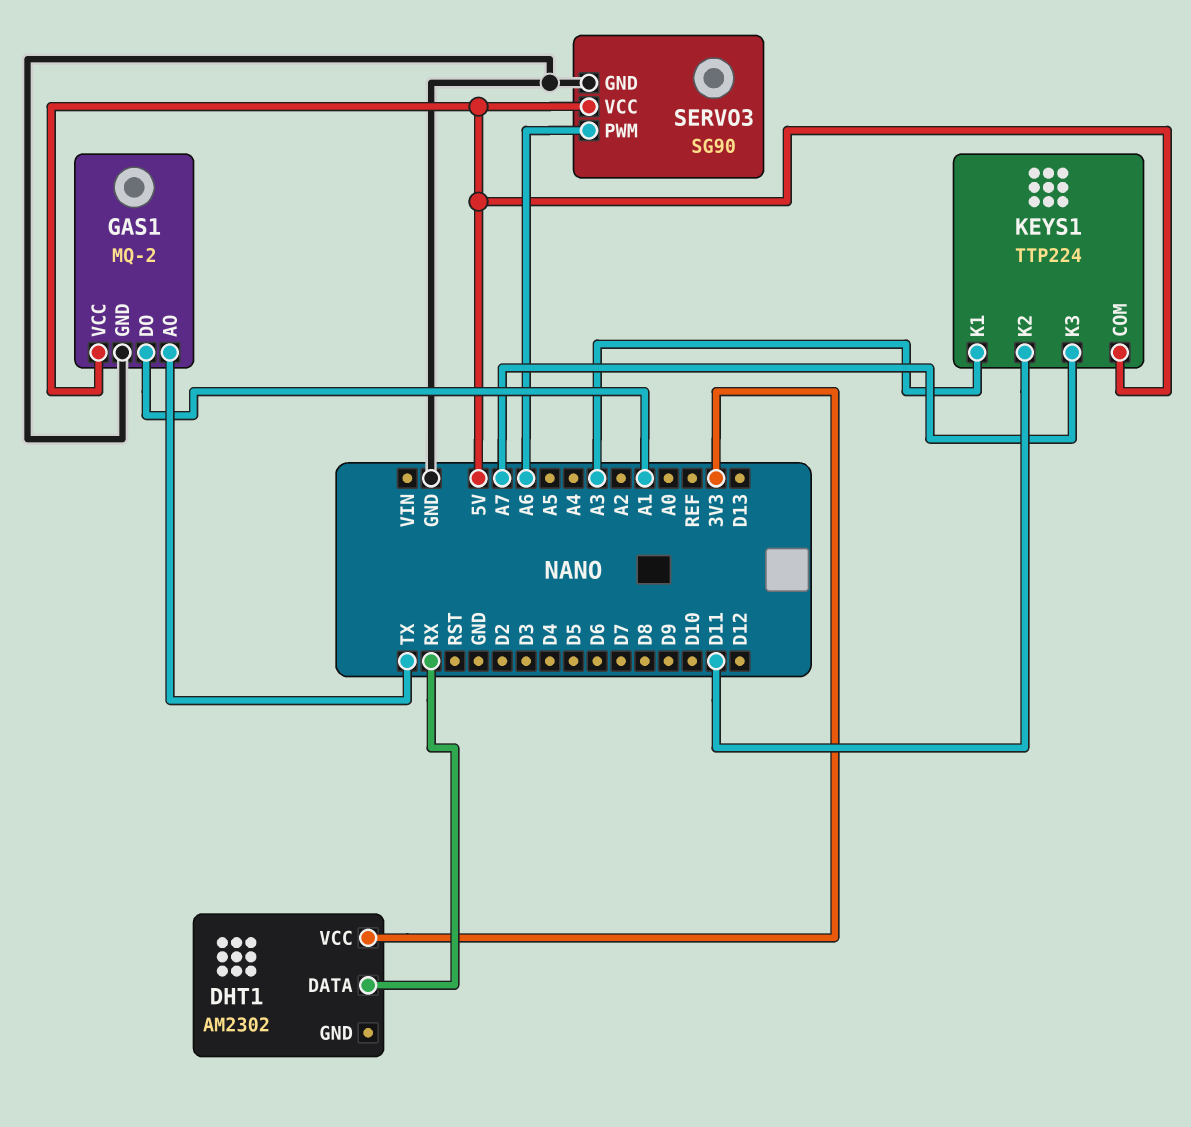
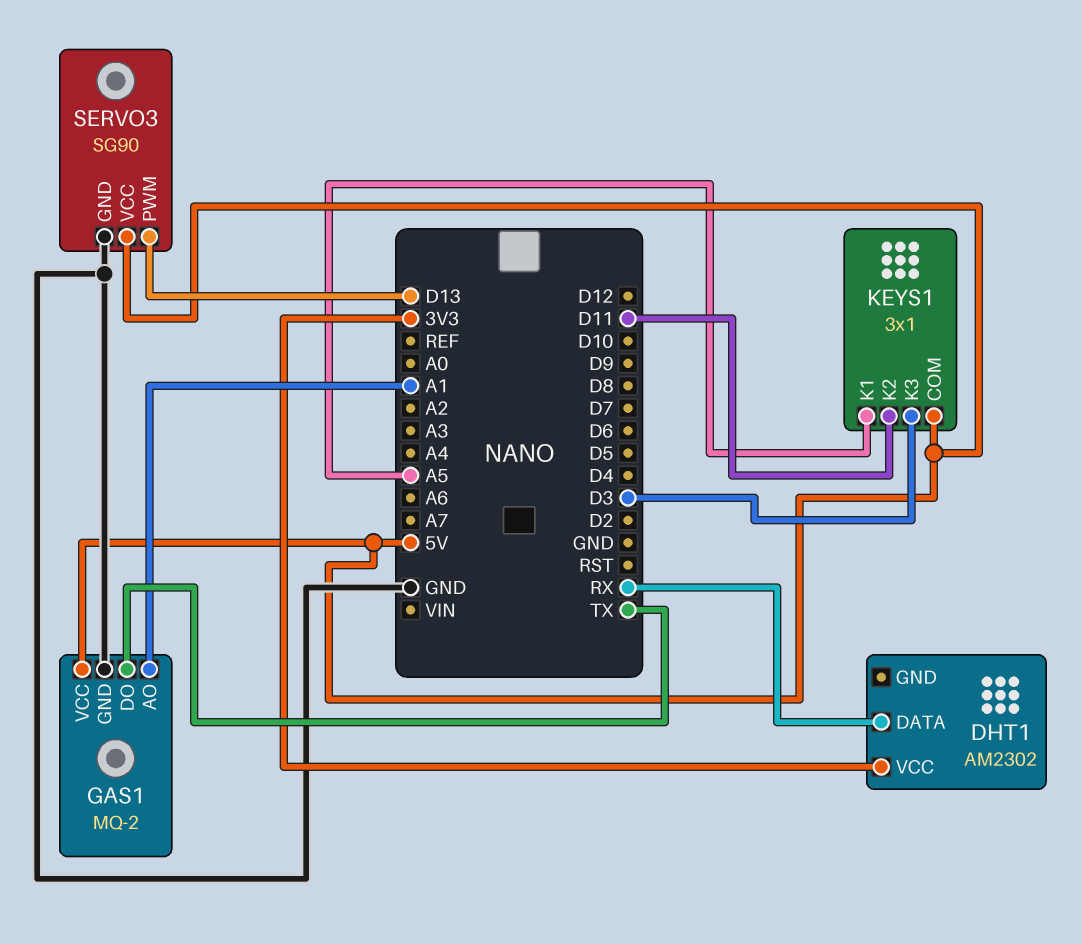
GAS1 pin AO: TX -> A1
GAS1 pin DO: A1 -> TX
KEYS1: TTP224 -> 3x1
KEYS1 pin K1: A3 -> A5
KEYS1 pin K3: A7 -> D3
SERVO3 pin PWM: A6 -> D13

